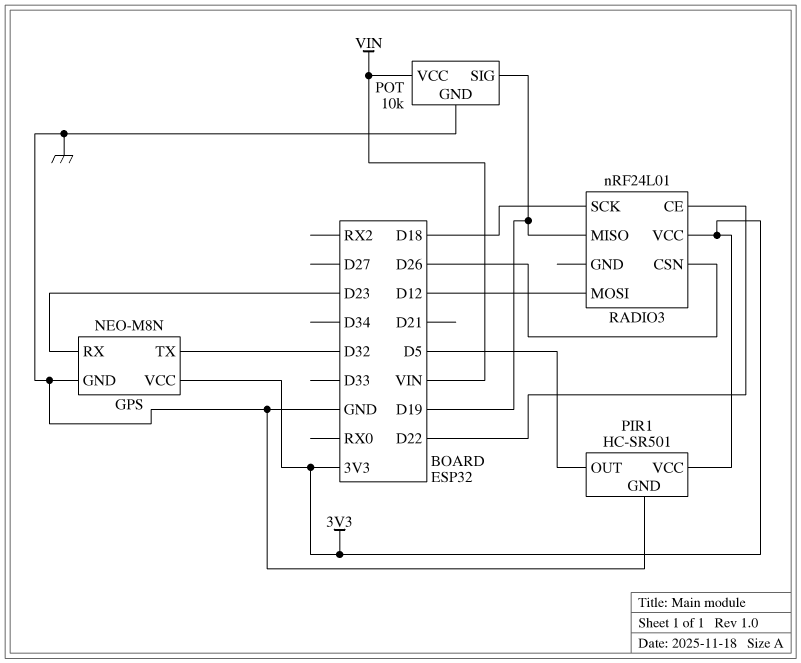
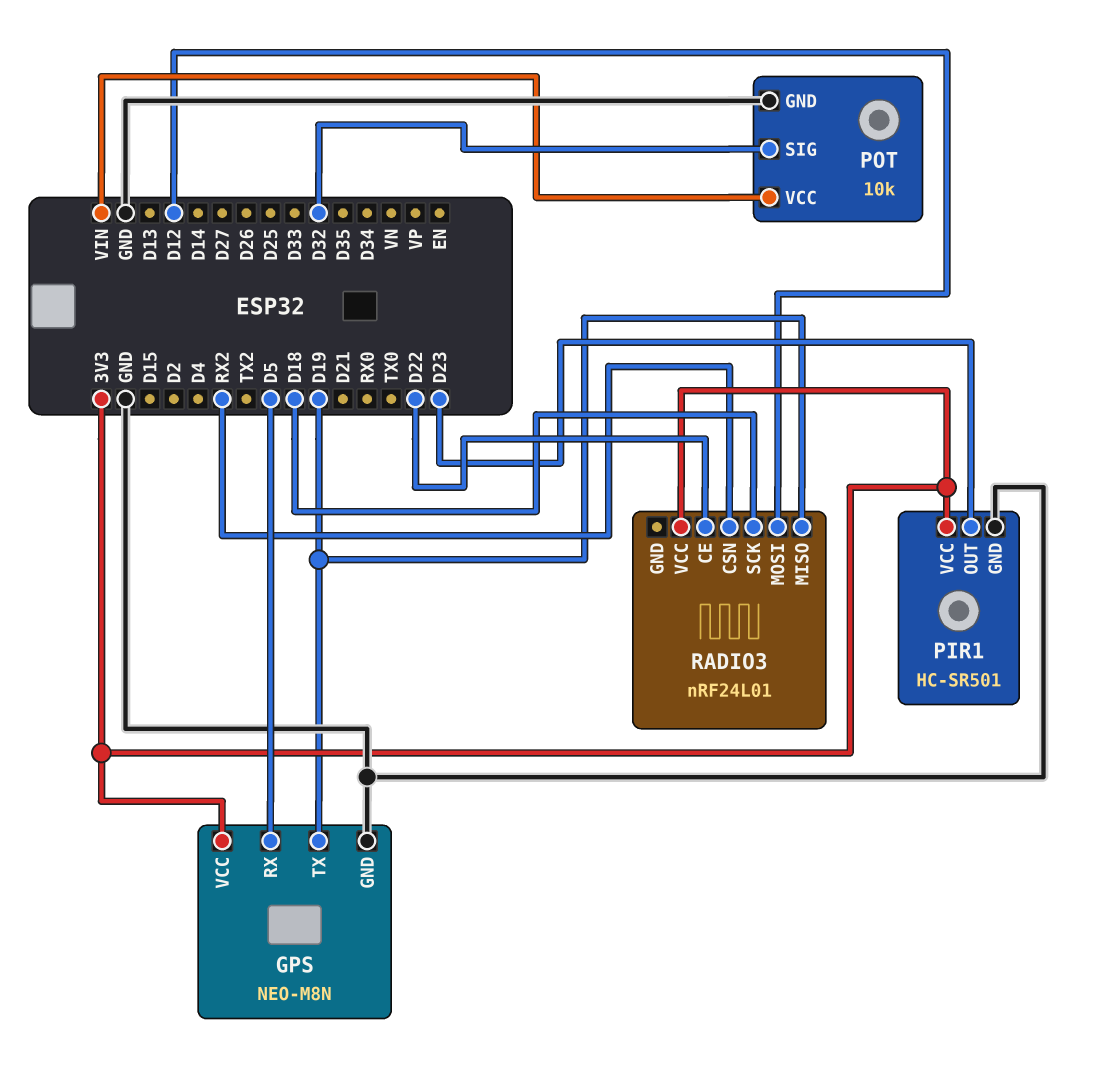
GPS pin RX: D23 -> D5
GPS pin TX: D32 -> D19
PIR1 pin OUT: D5 -> D23
POT pin SIG: D19 -> D32
RADIO3 pin CSN: D26 -> RX2

